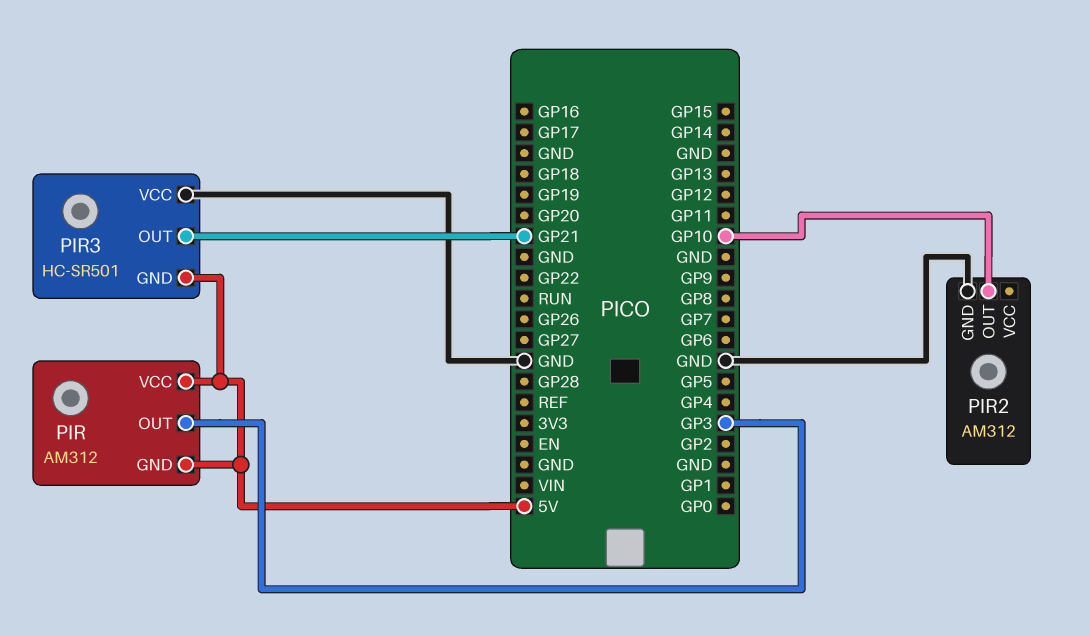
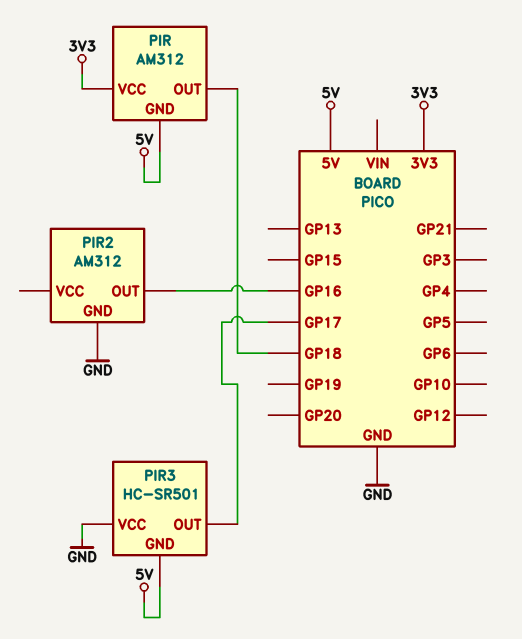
PIR pin OUT: GP3 -> GP18
PIR pin VCC: 5V -> 3V3
PIR2 pin OUT: GP10 -> GP16
PIR3 pin OUT: GP21 -> GP17

